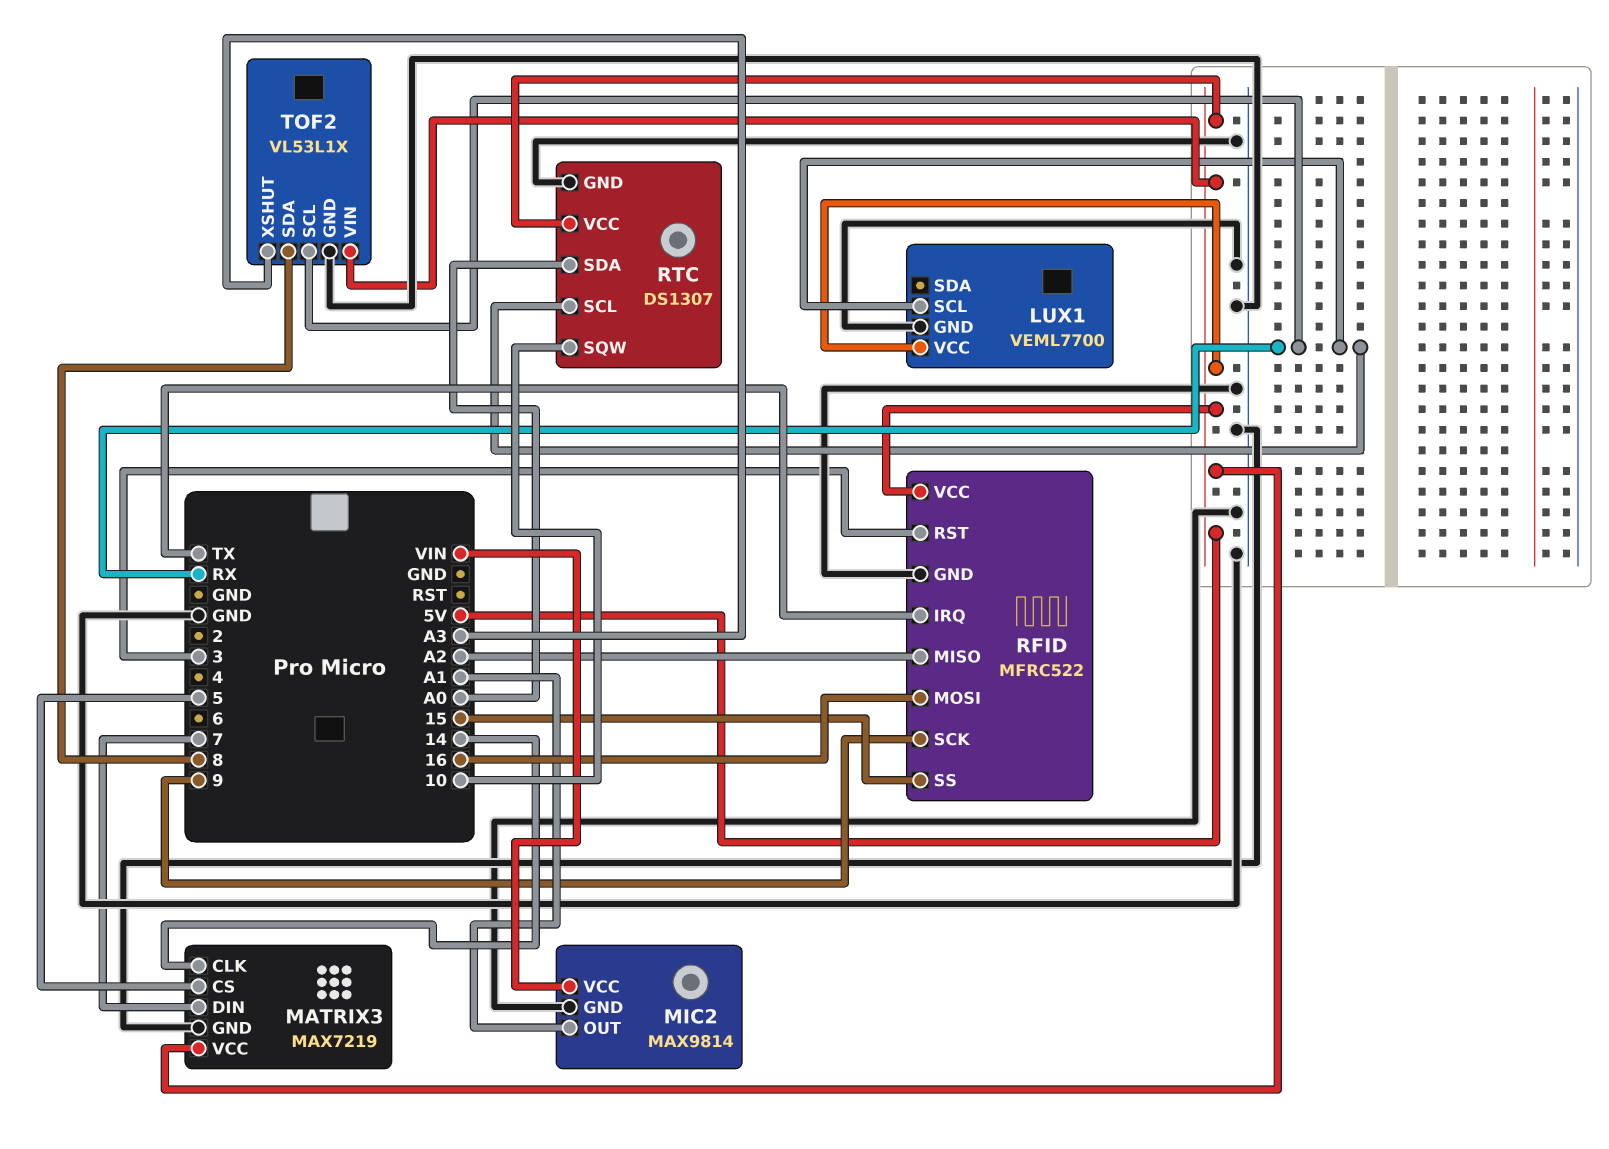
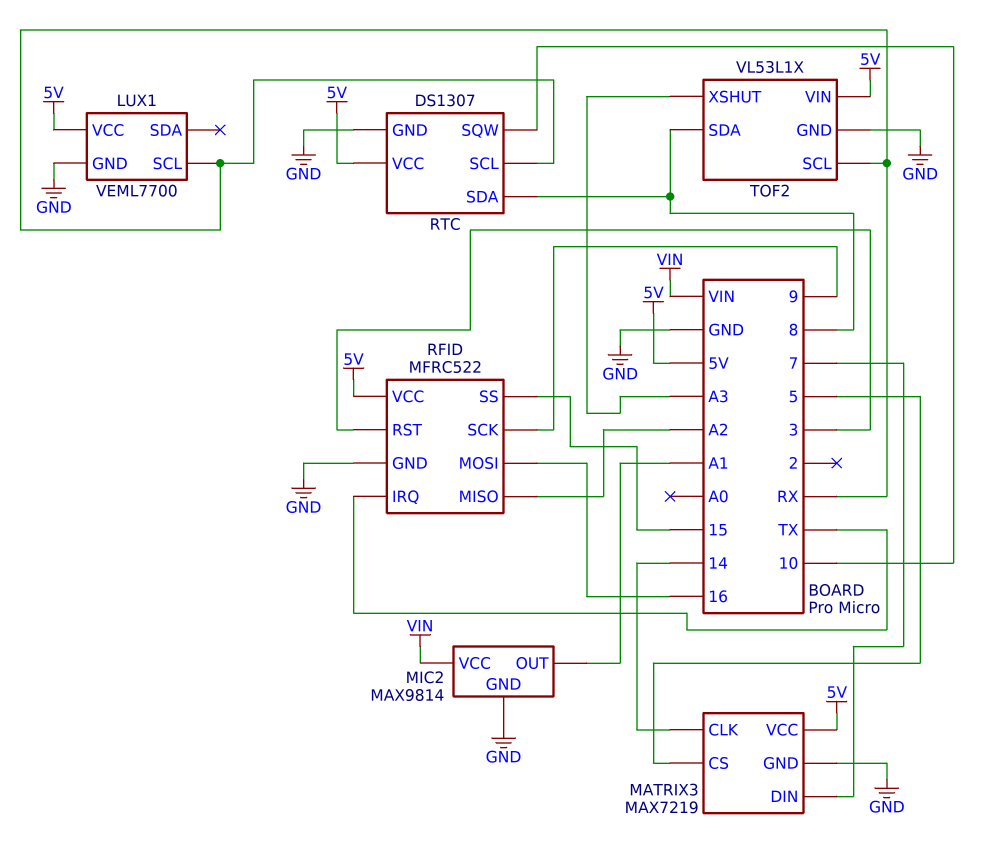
RTC pin SDA: A0 -> 8

